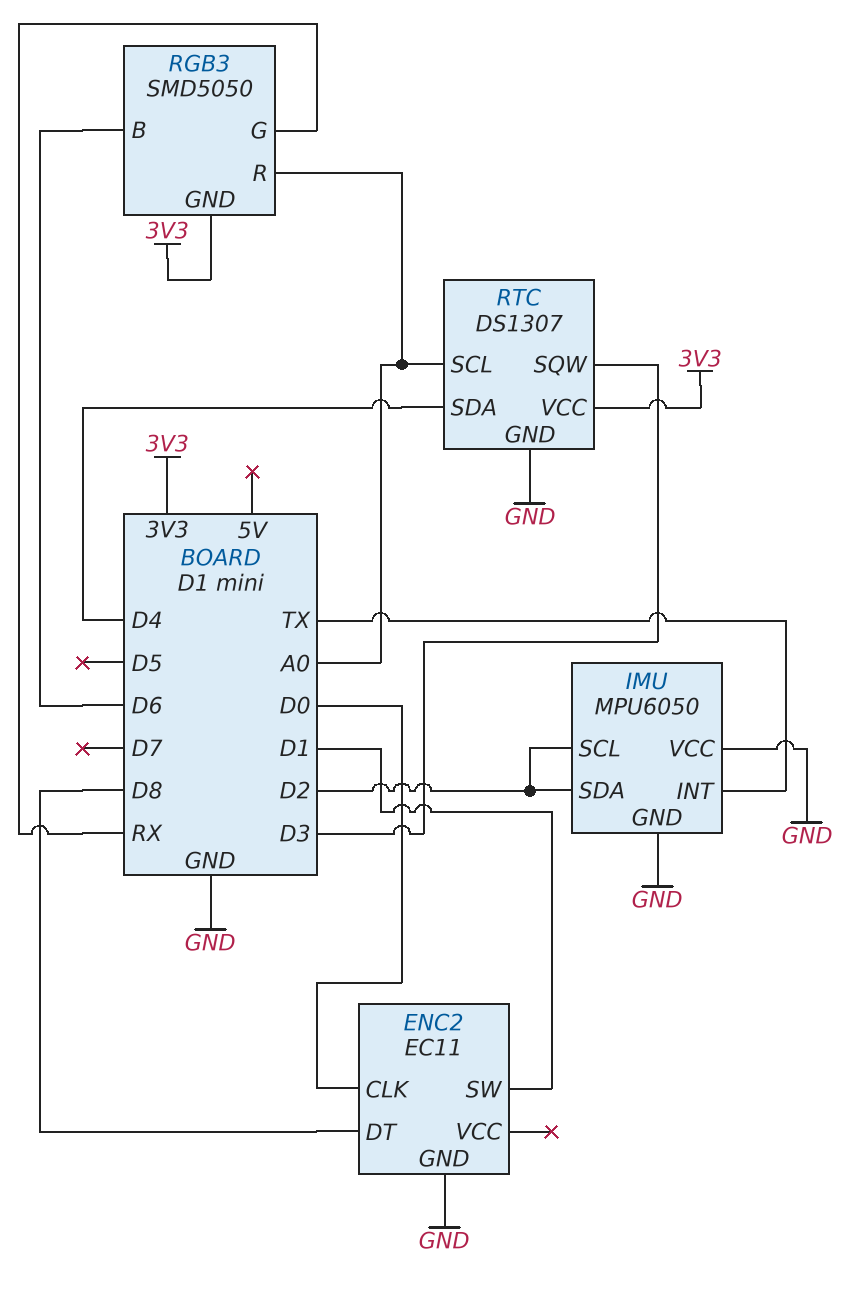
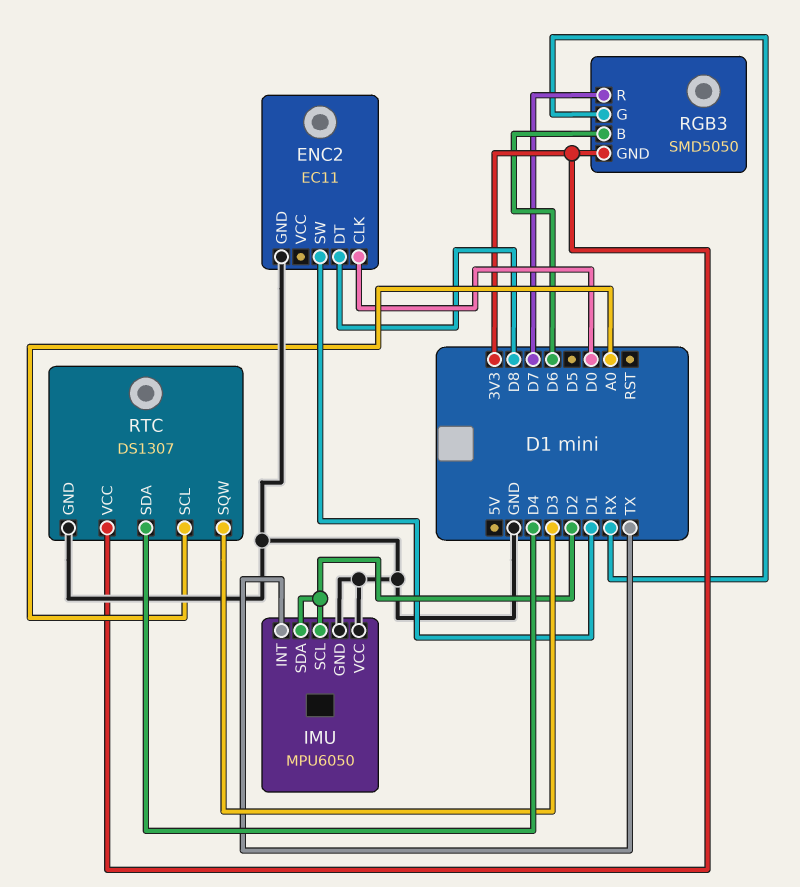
RGB3 pin R: A0 -> D7

